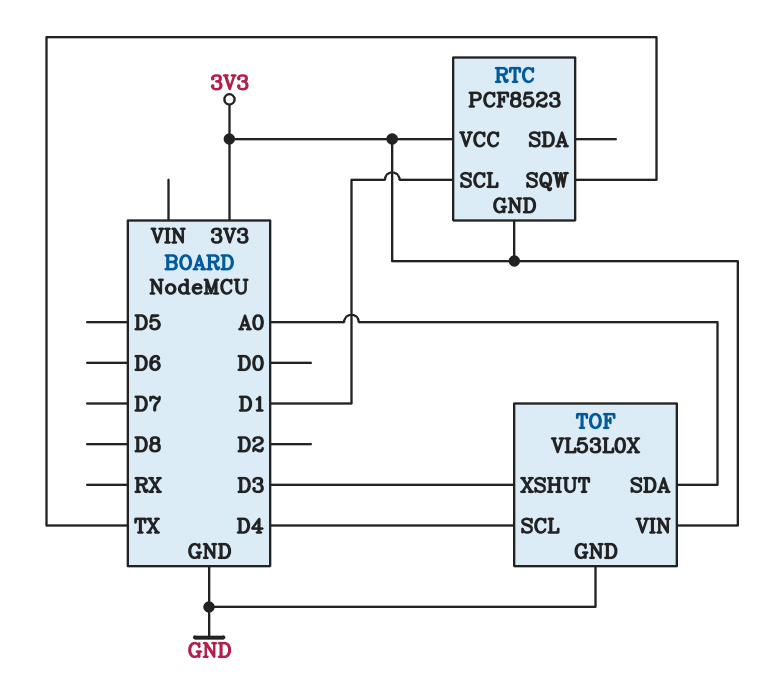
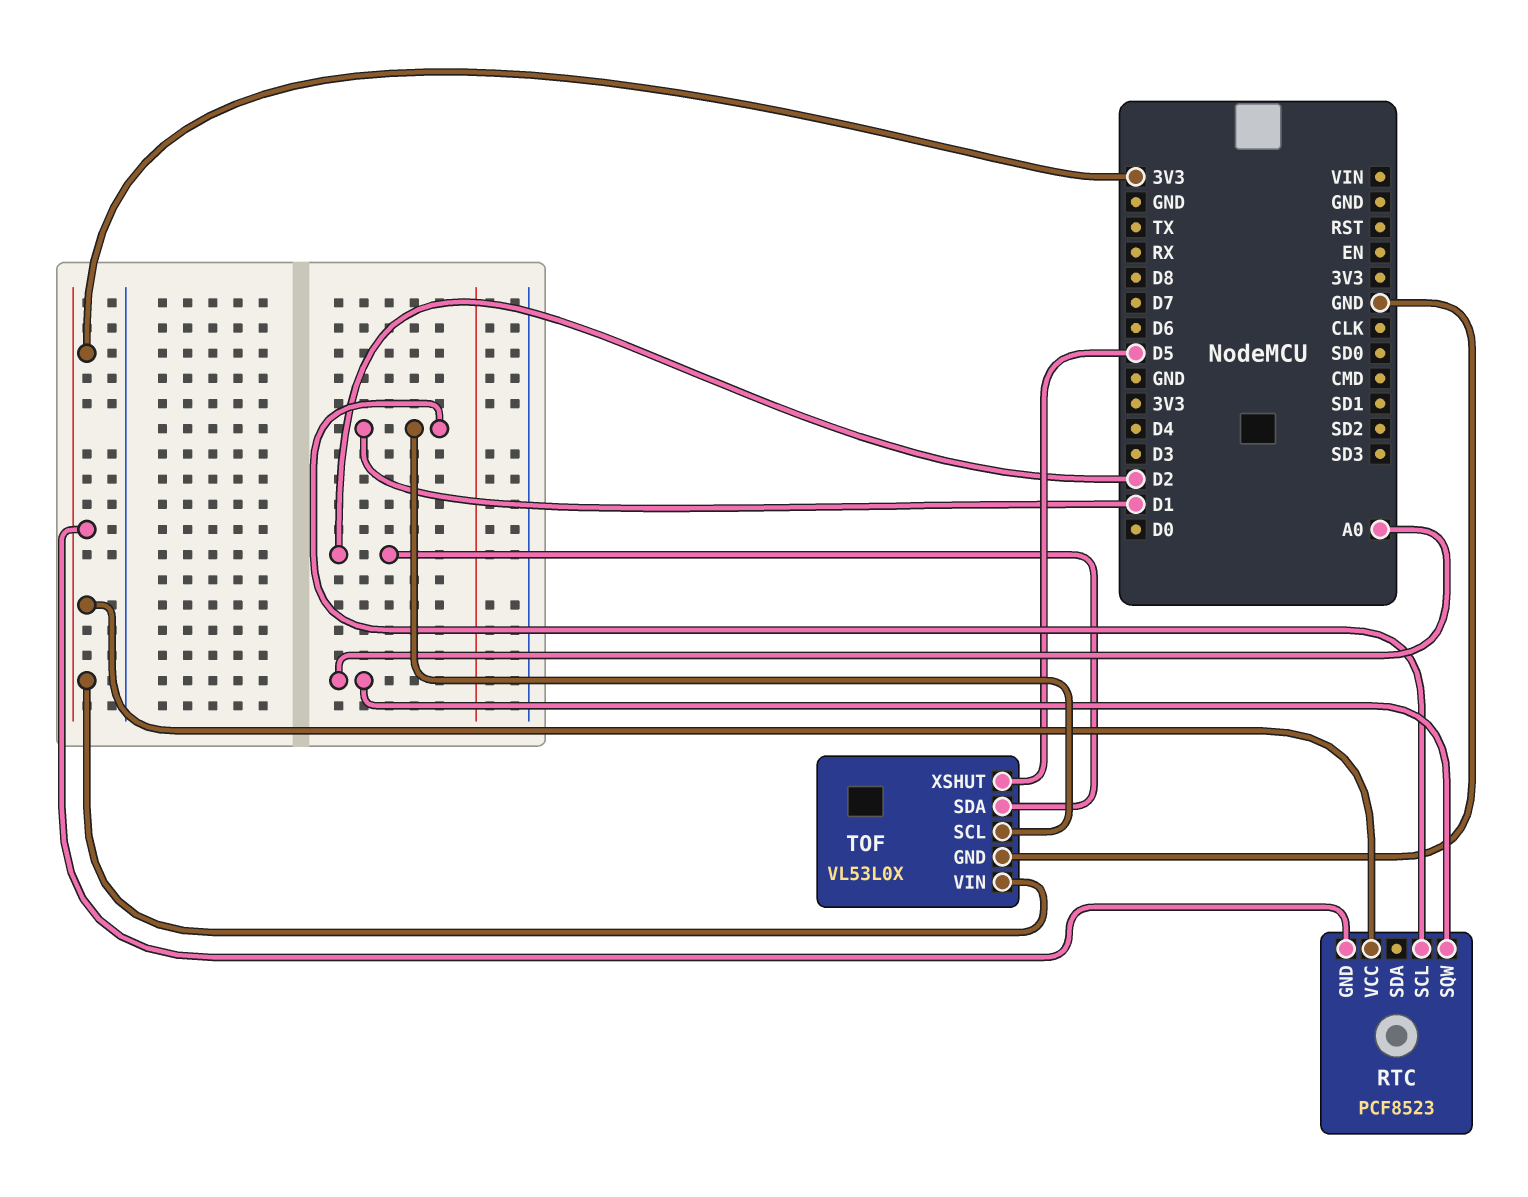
RTC pin SQW: TX -> A0
TOF pin SCL: D4 -> D1
TOF pin SDA: A0 -> D2
TOF pin XSHUT: D3 -> D5

